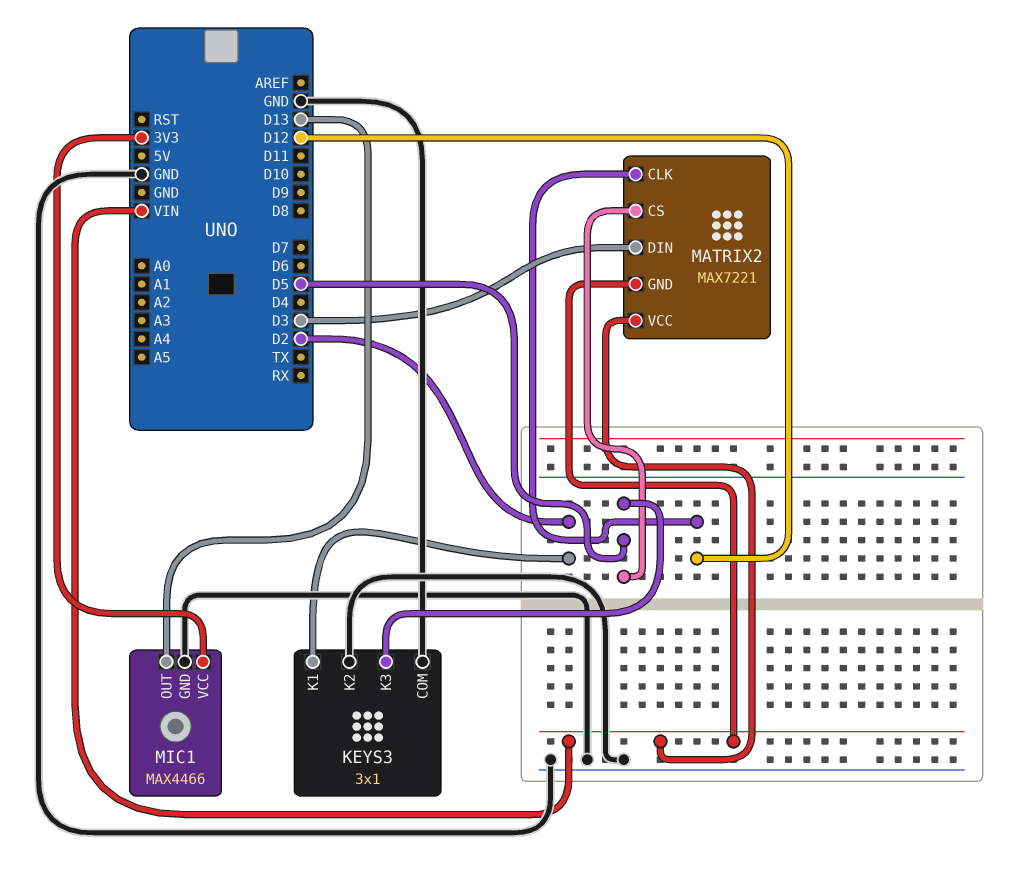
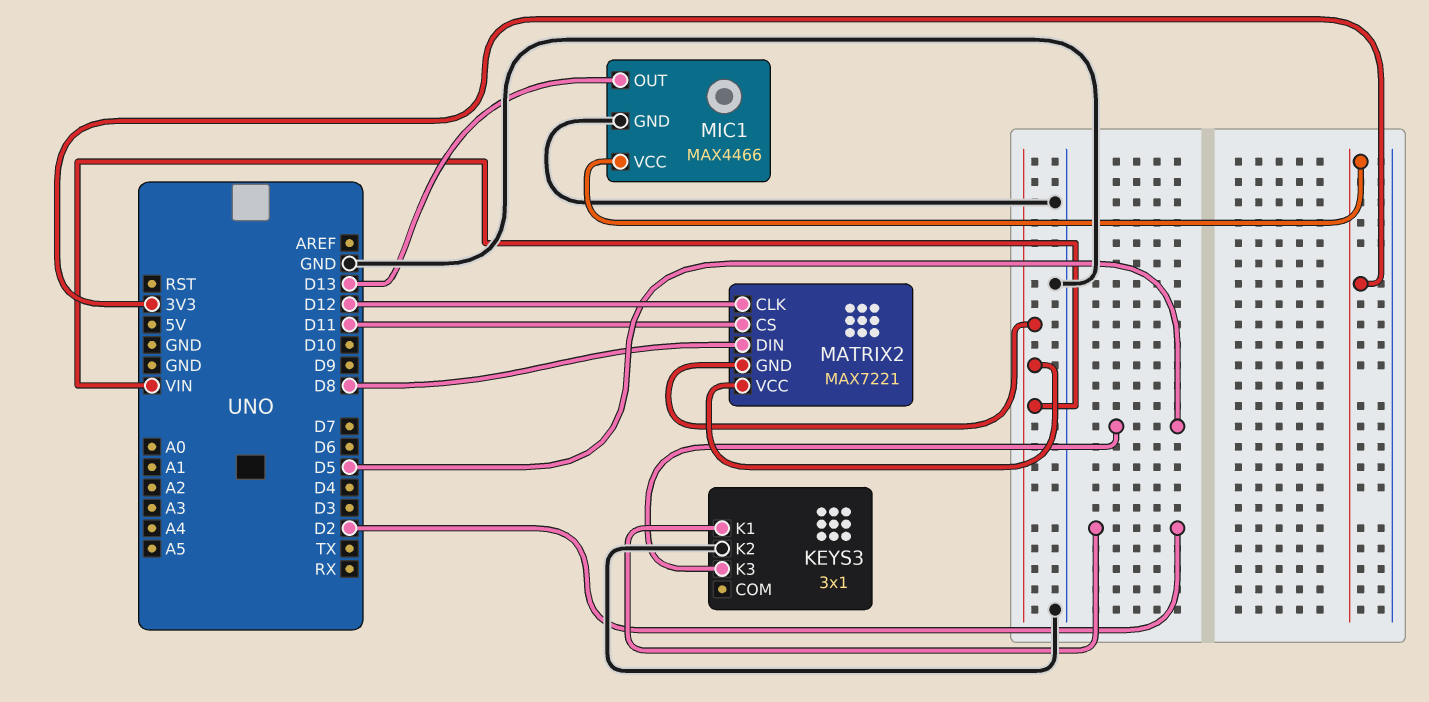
KEYS3 pin COM: GND -> none
MATRIX2 pin CS: D5 -> D11
MATRIX2 pin DIN: D3 -> D8

